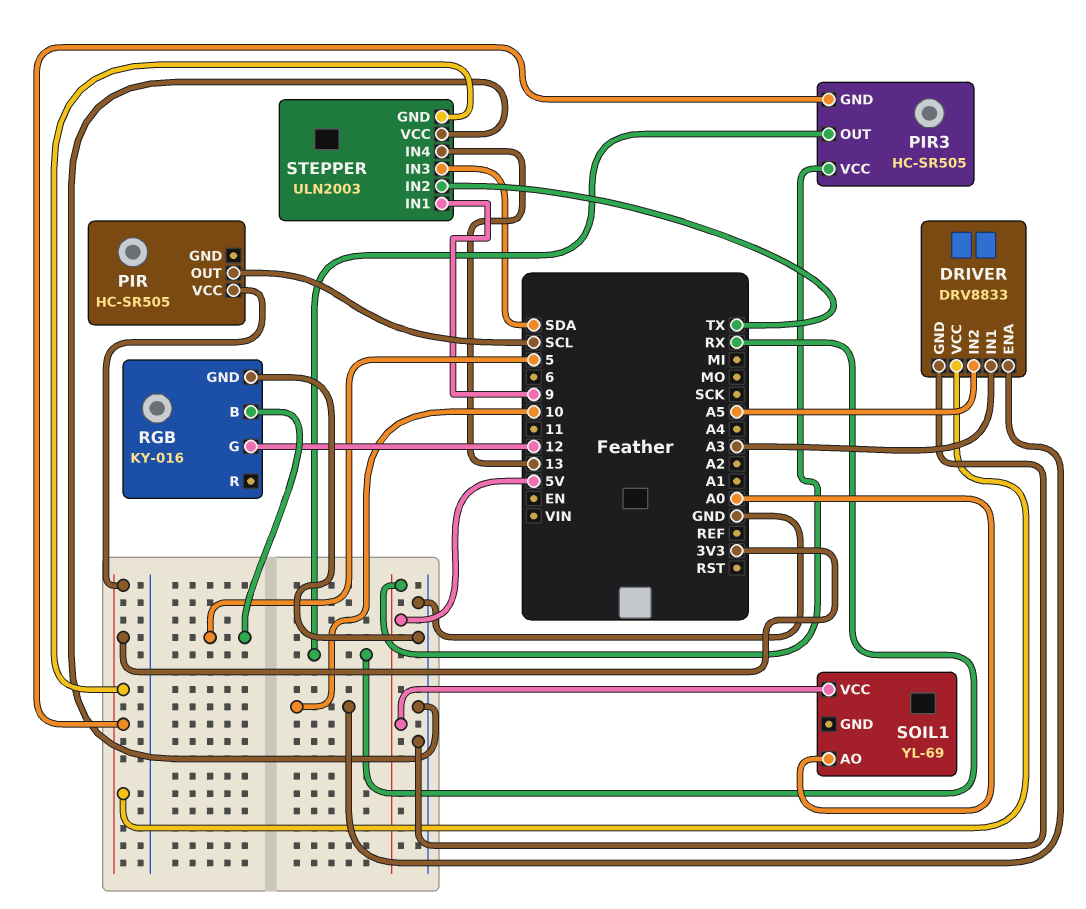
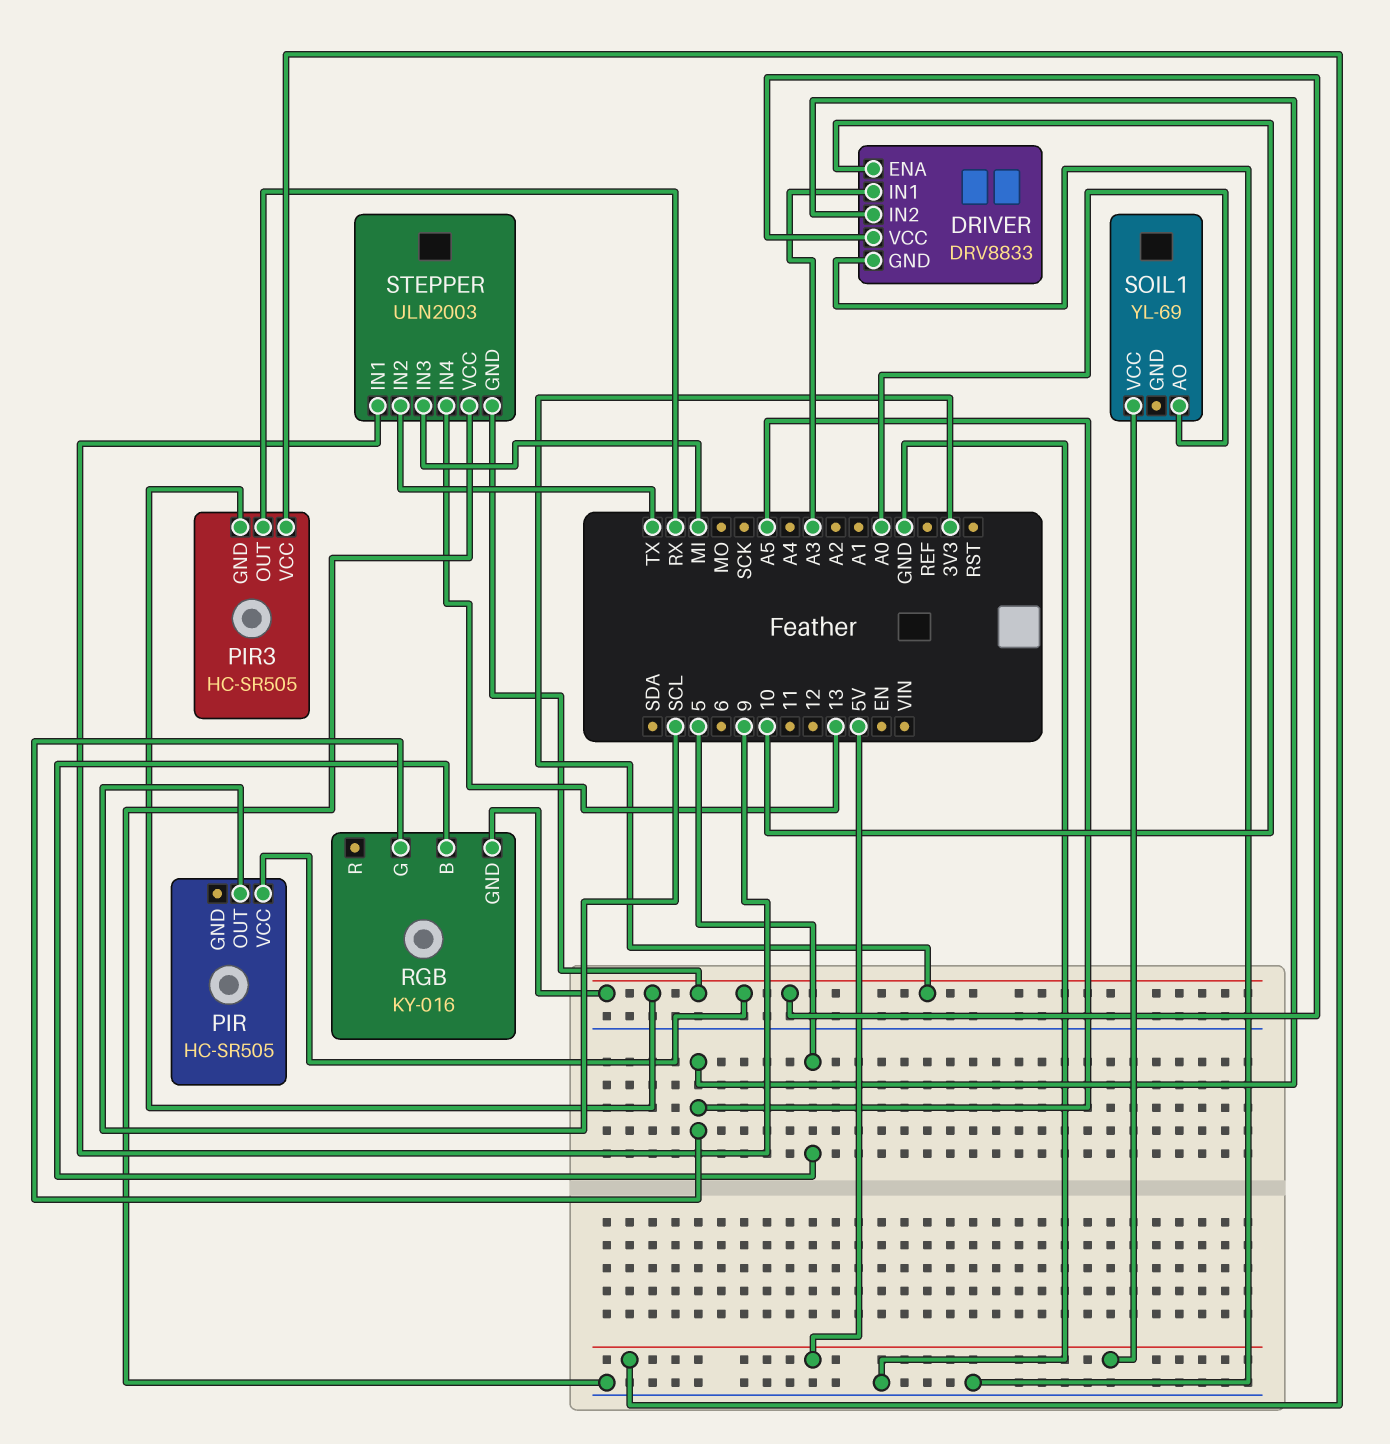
RGB pin G: 12 -> A5
RGB pin GND: GND -> 3V3
STEPPER pin IN3: SDA -> MI

